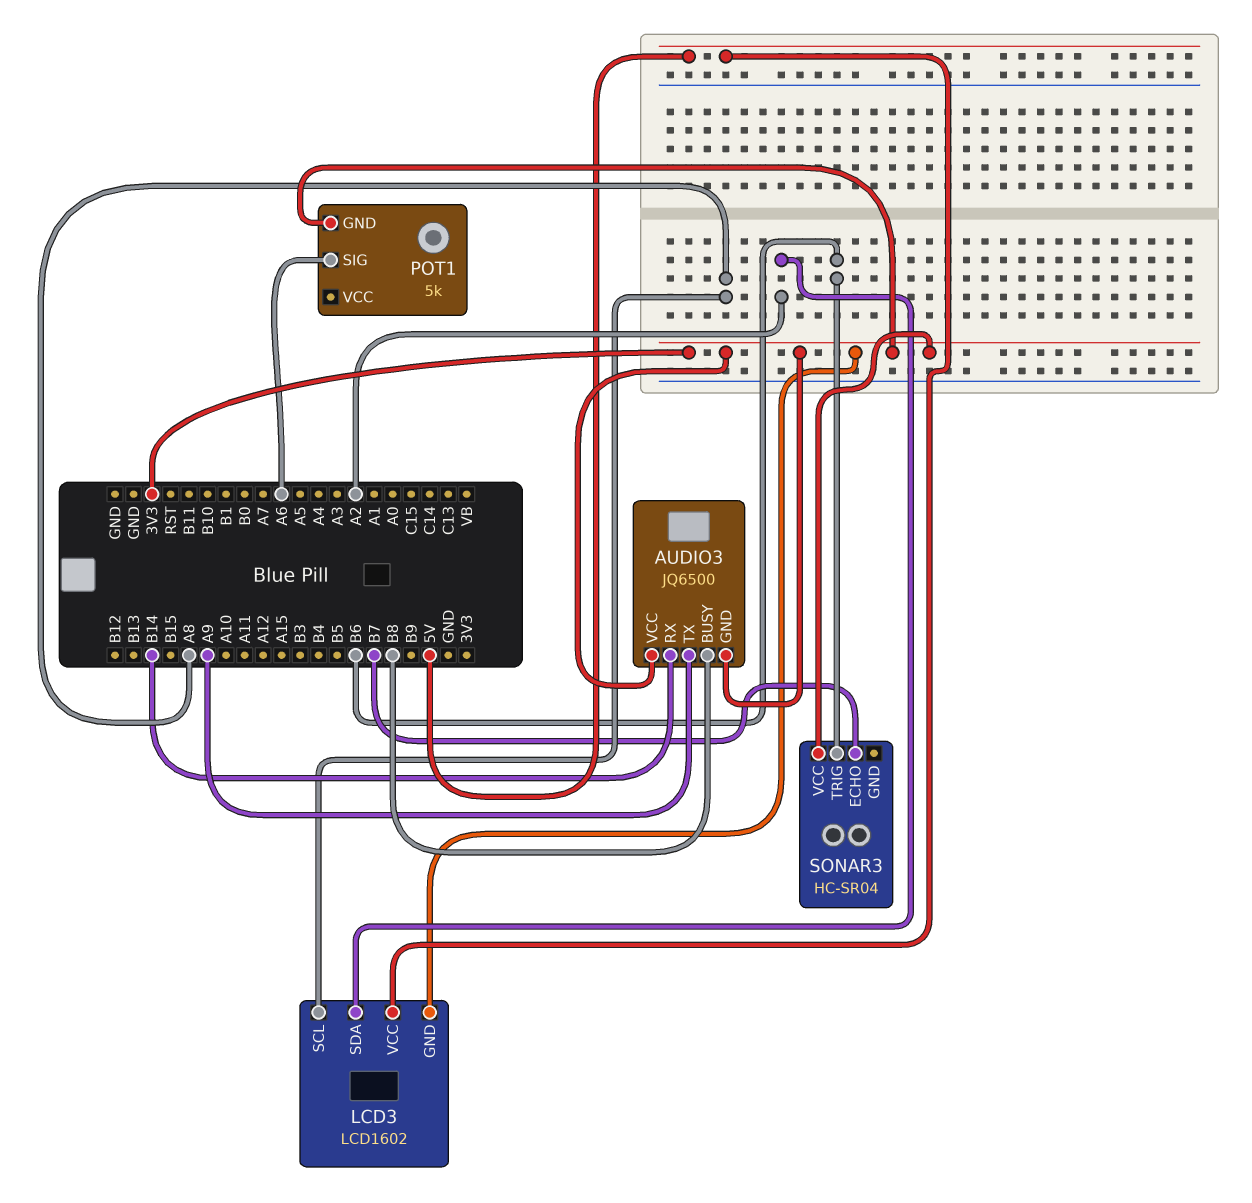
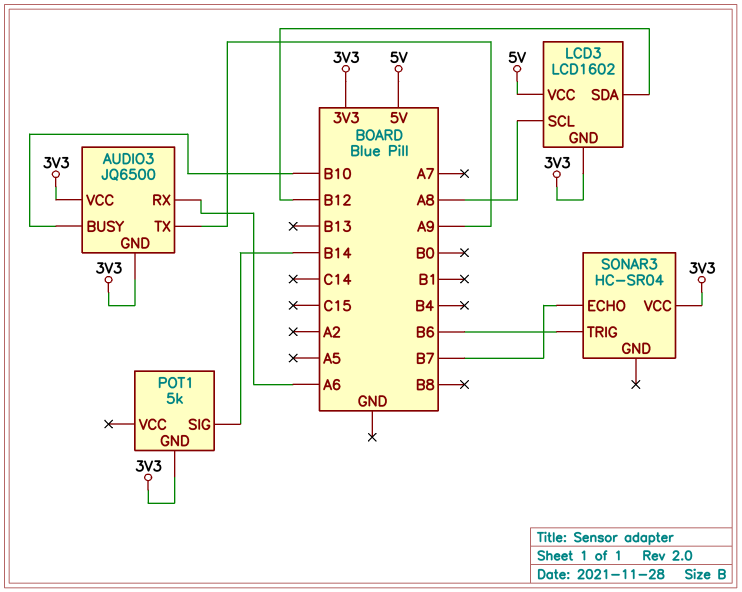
AUDIO3 pin BUSY: B8 -> B10
AUDIO3 pin RX: B14 -> A6
LCD3 pin SDA: A2 -> B12
POT1 pin SIG: A6 -> B14

